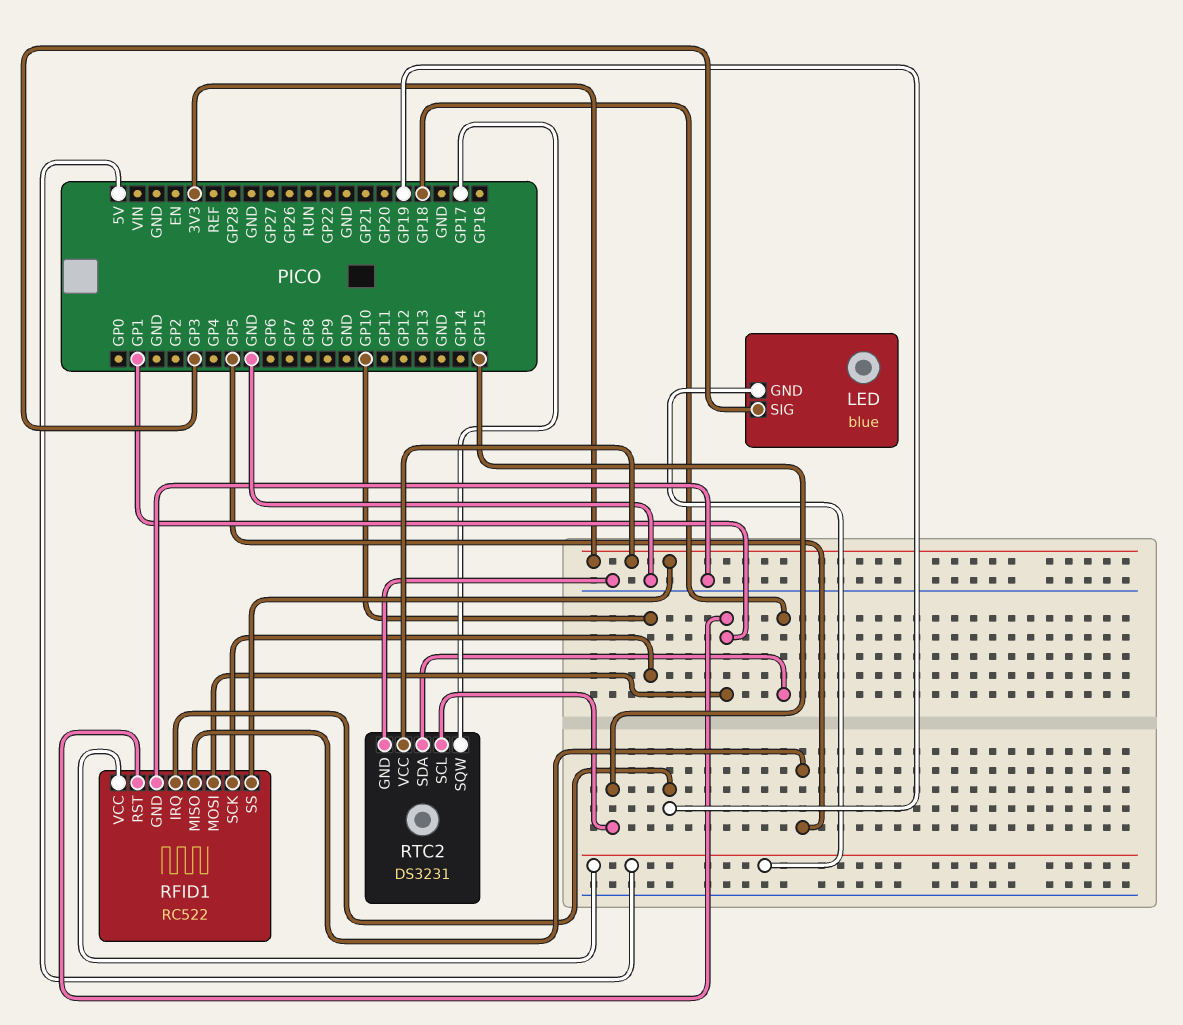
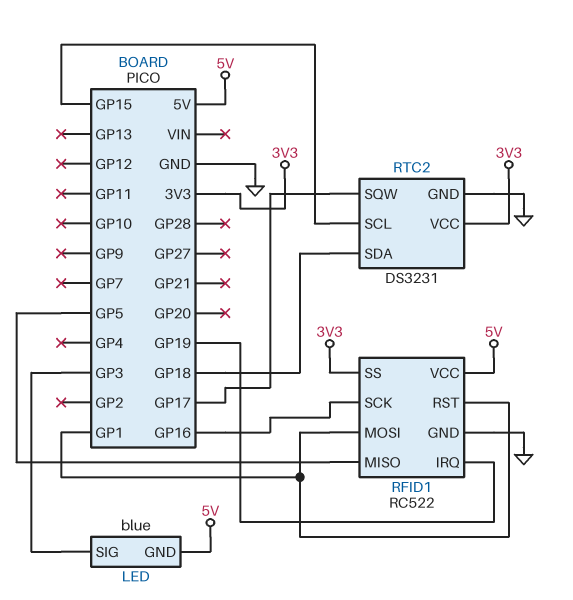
RFID1 pin SCK: GP10 -> GP16

